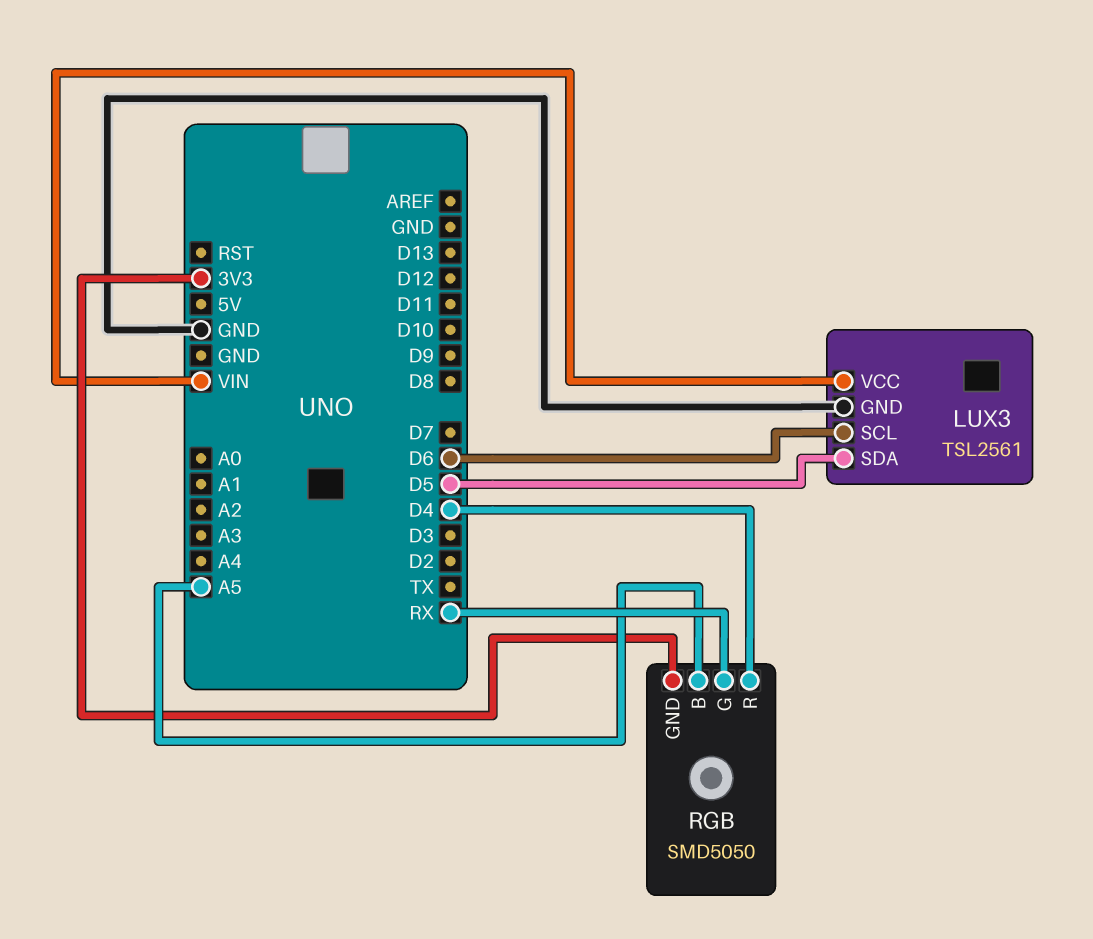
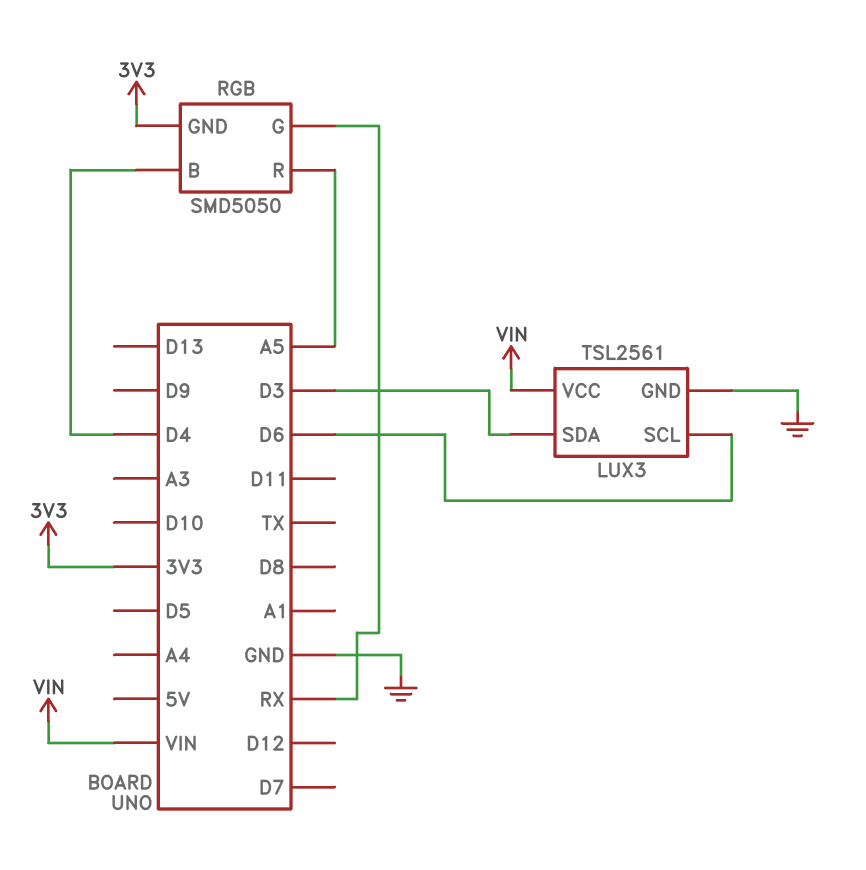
LUX3 pin SDA: D5 -> D3
RGB pin B: A5 -> D4
RGB pin R: D4 -> A5

